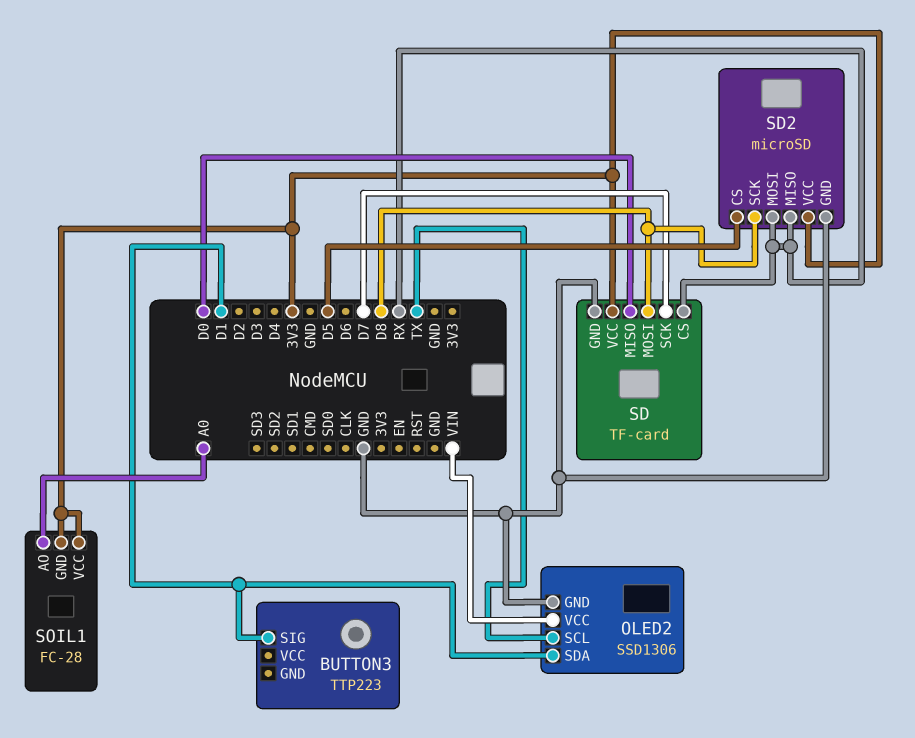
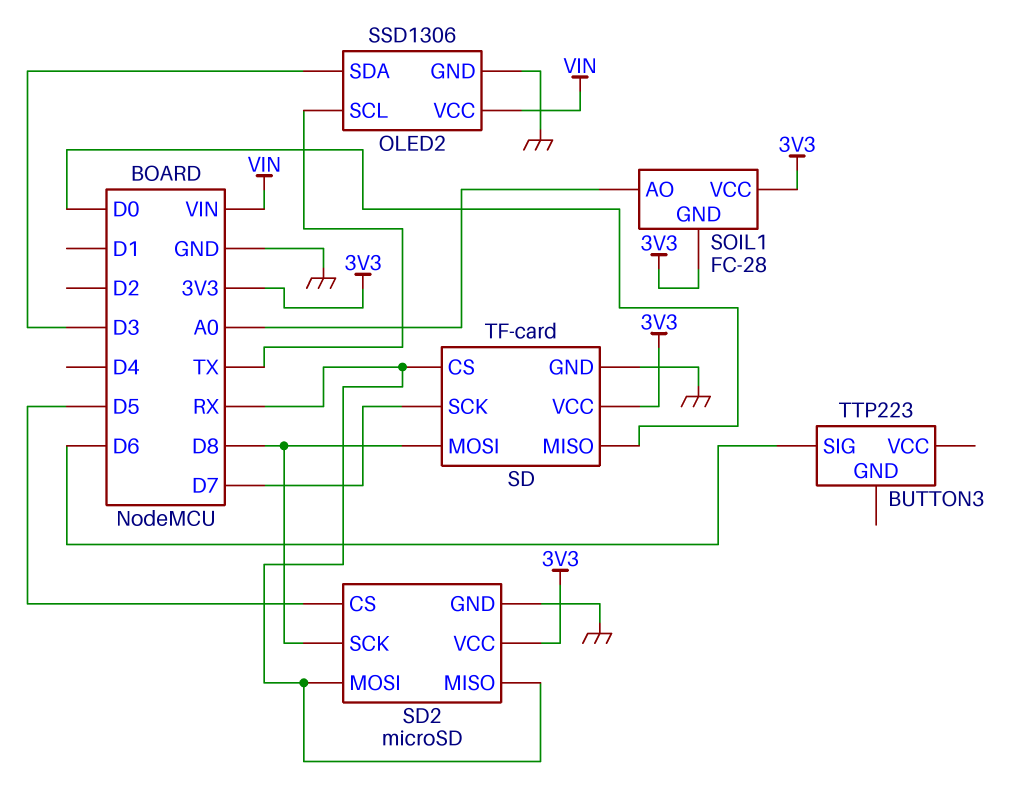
BUTTON3 pin SIG: D1 -> D6
OLED2 pin SDA: D1 -> D3

